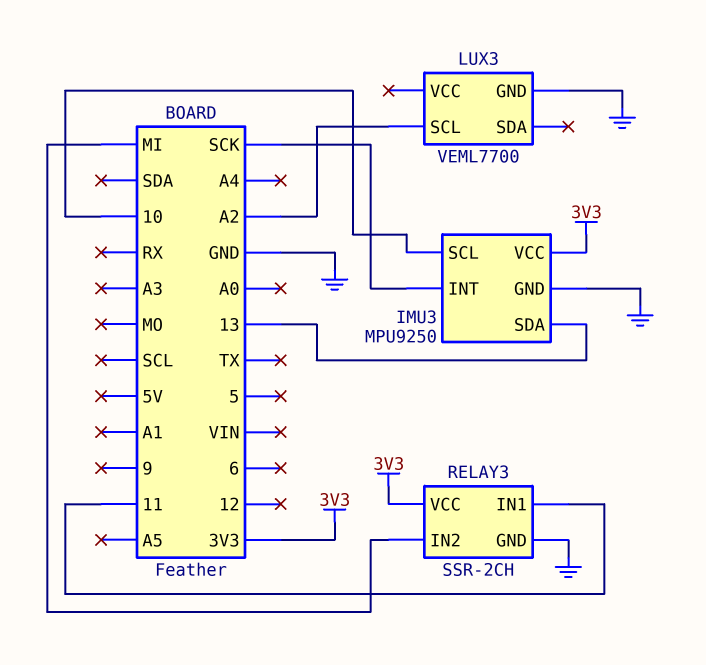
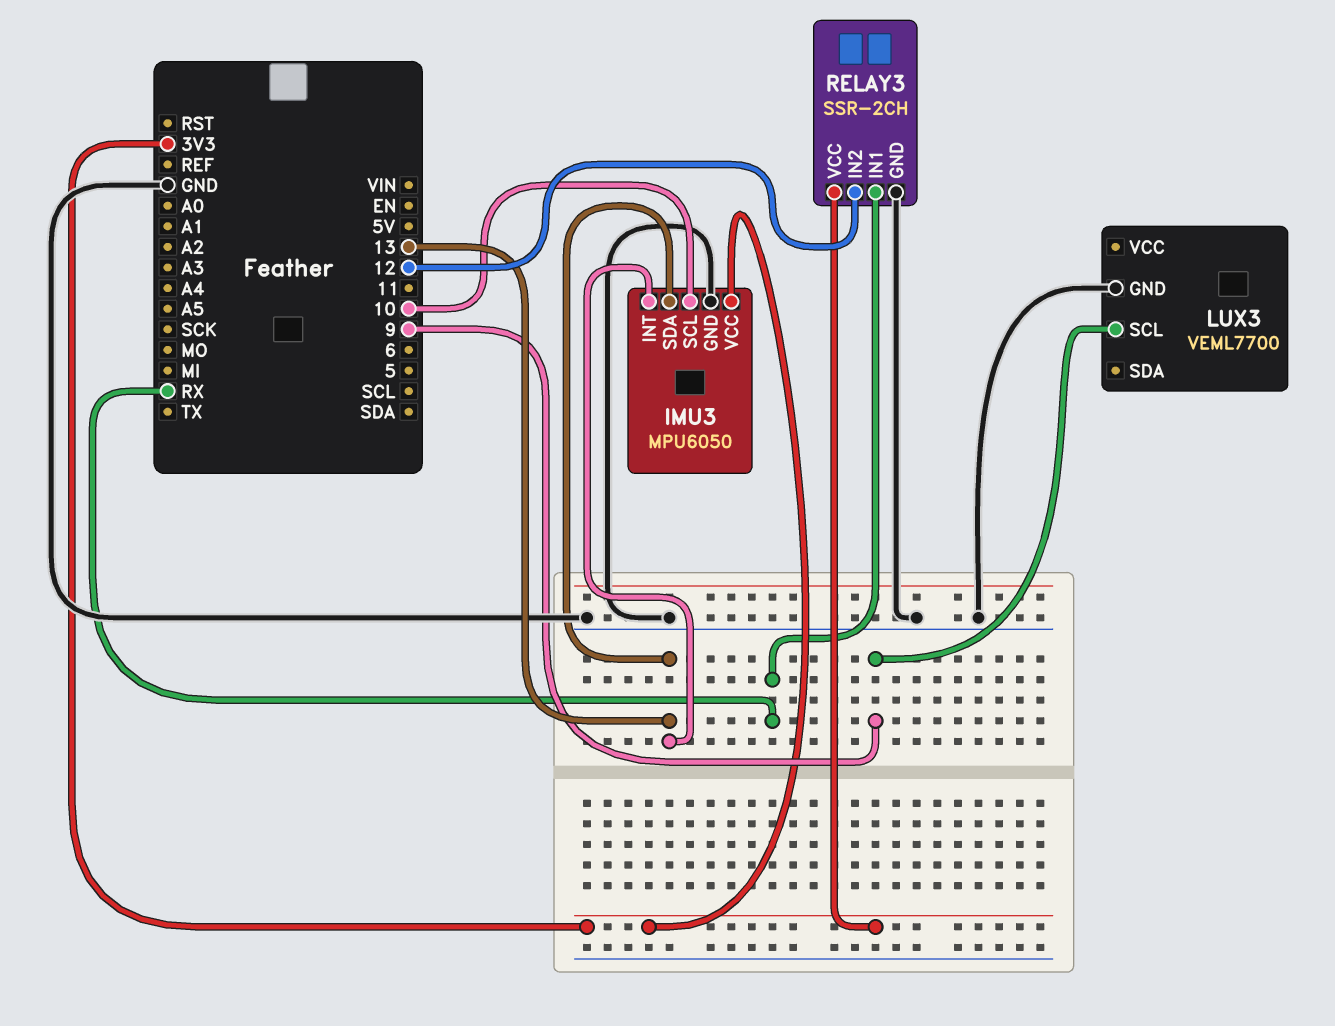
IMU3: MPU9250 -> MPU6050
IMU3 pin INT: SCK -> 13
LUX3 pin SCL: A2 -> 9
RELAY3 pin IN1: 11 -> RX
RELAY3 pin IN2: MI -> 12

